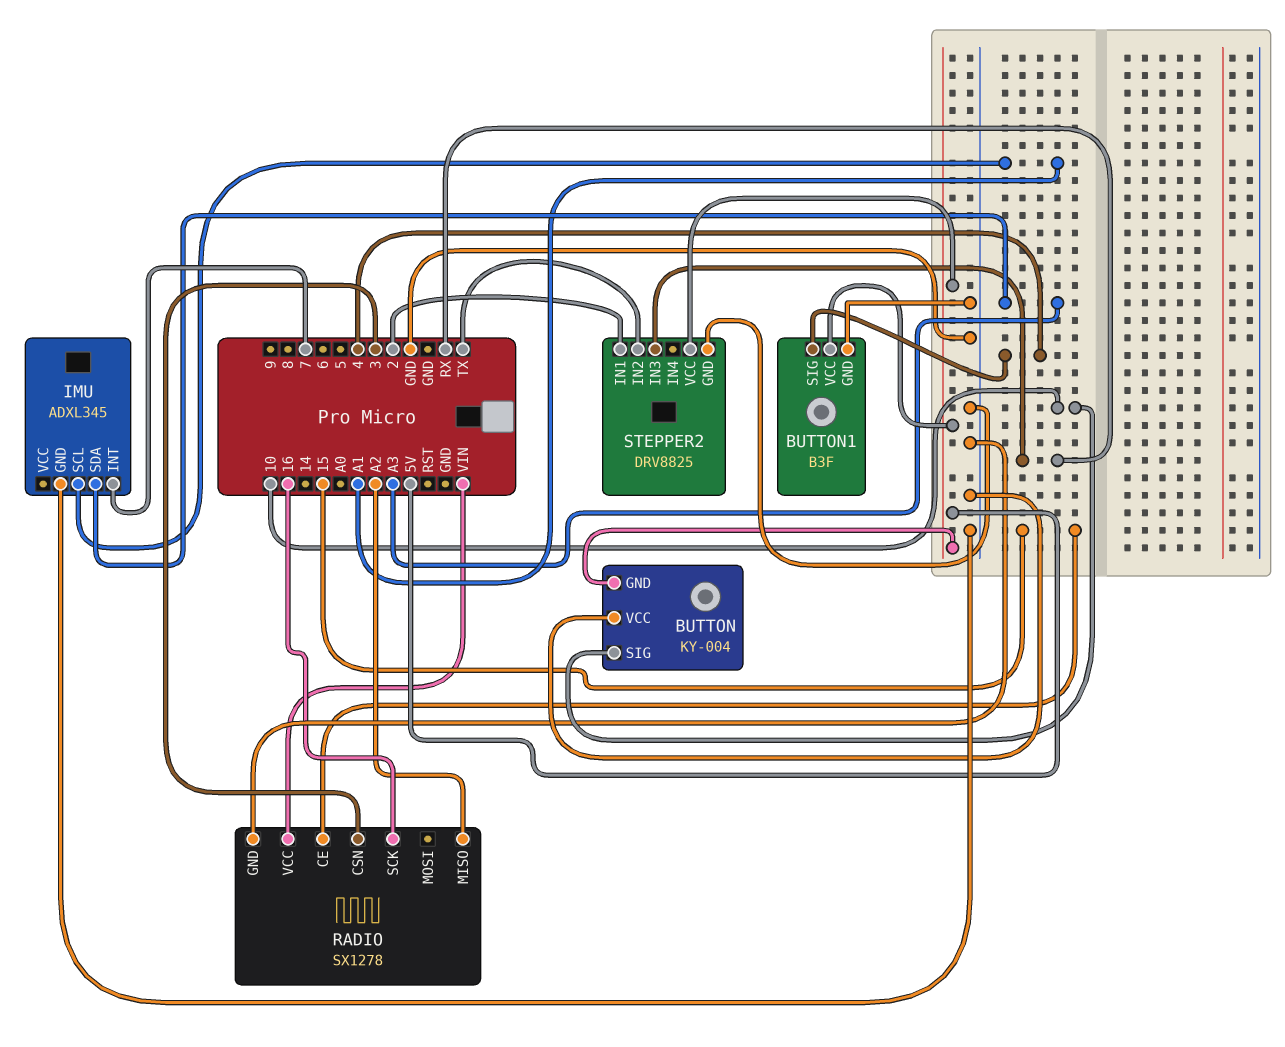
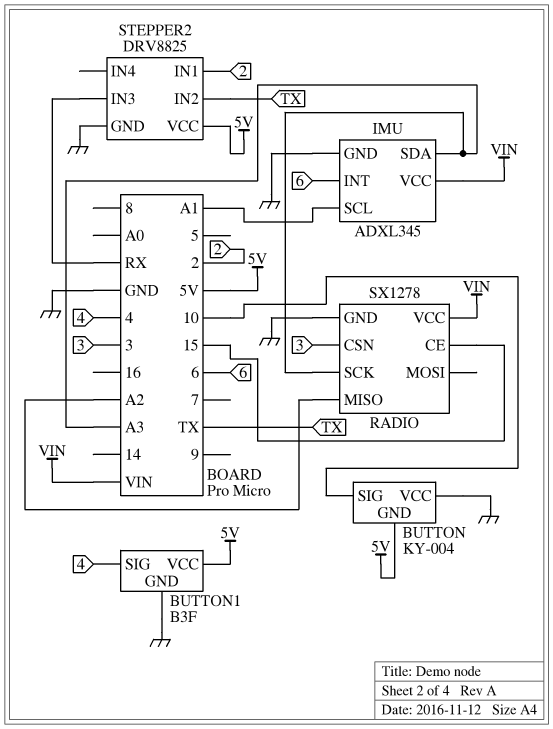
IMU pin INT: 7 -> 6
IMU pin VCC: none -> VIN
RADIO pin SCK: 16 -> A3

